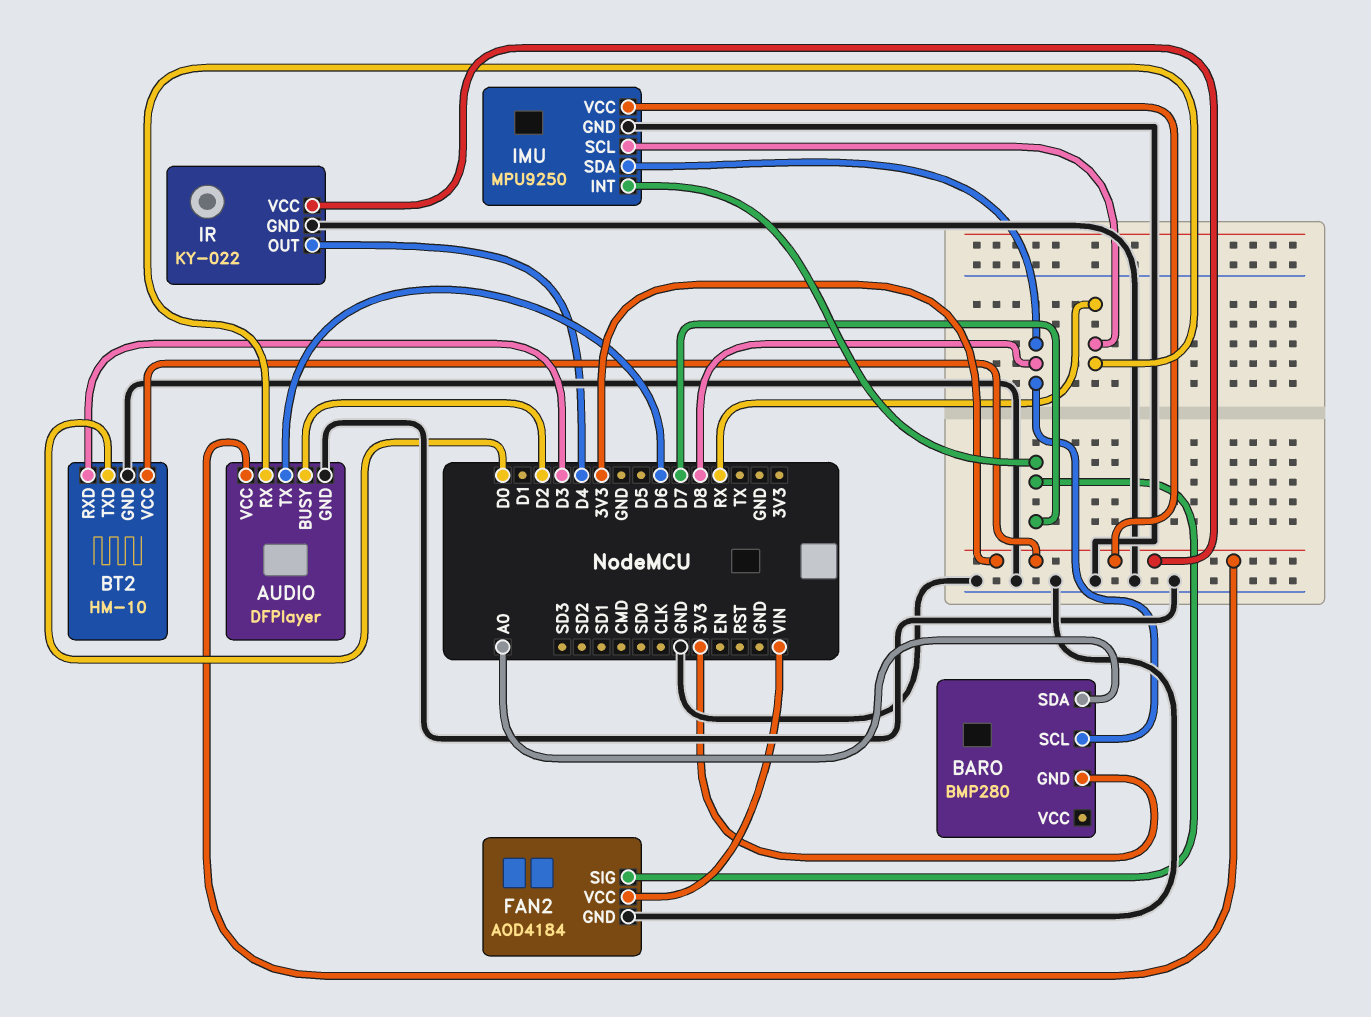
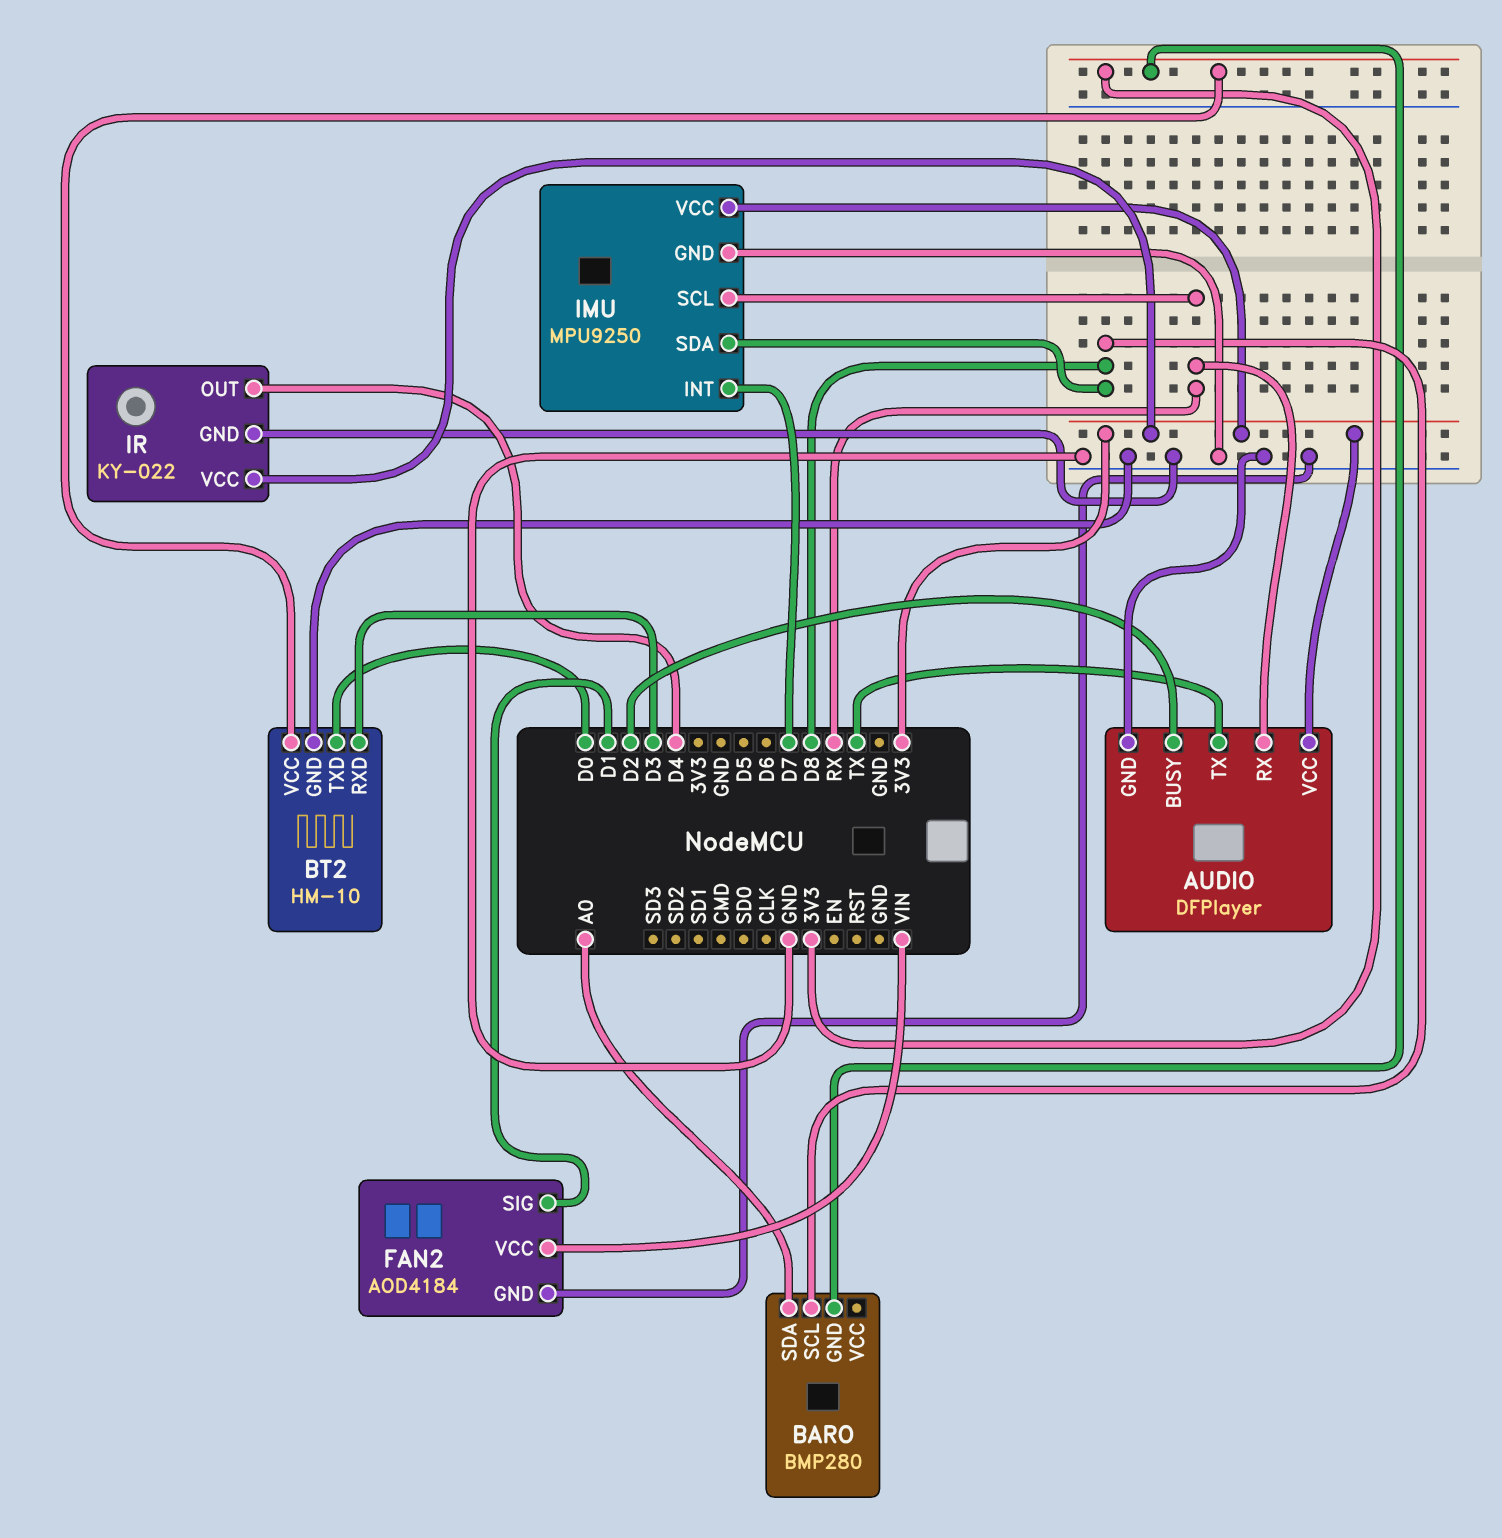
AUDIO pin TX: D6 -> TX
FAN2 pin SIG: D7 -> D1

